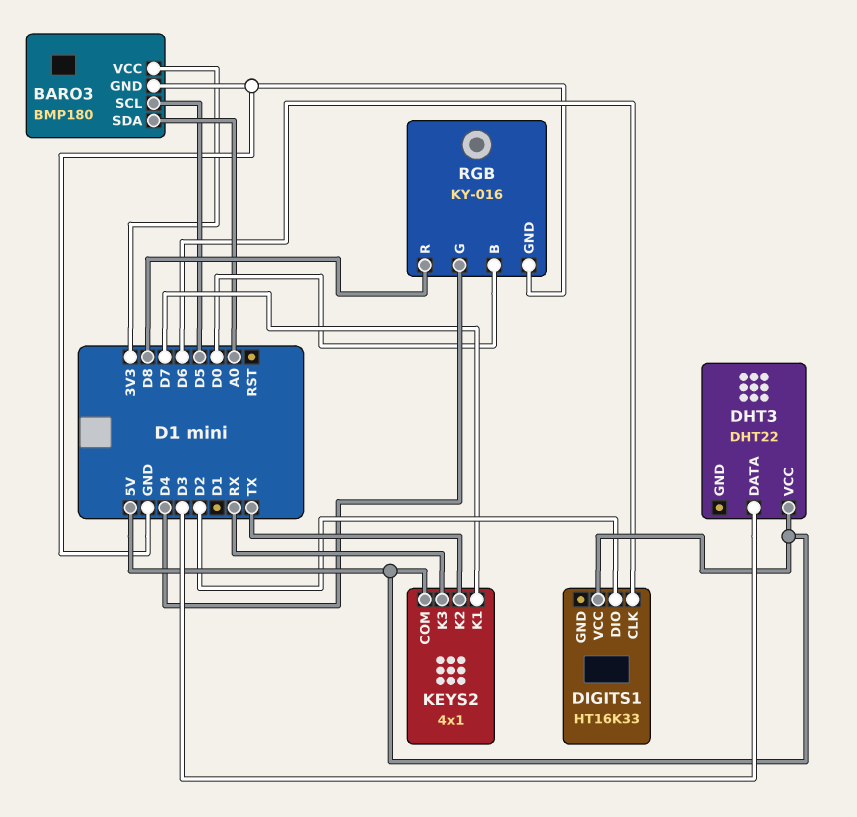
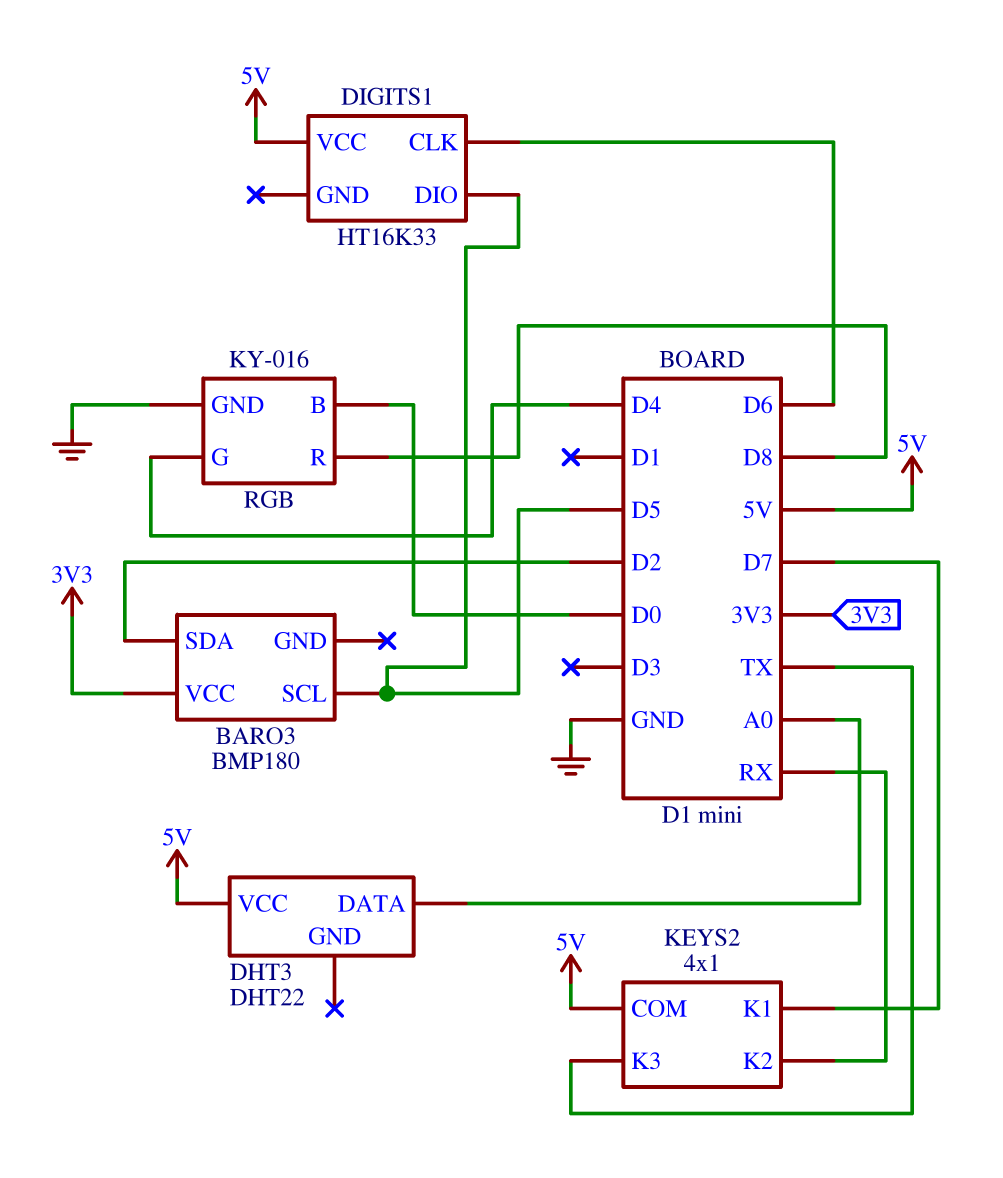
BARO3 pin GND: GND -> none
BARO3 pin SDA: A0 -> D2
DHT3 pin DATA: D3 -> A0
DIGITS1 pin DIO: D2 -> D5
KEYS2 pin K2: TX -> RX
KEYS2 pin K3: RX -> TX

